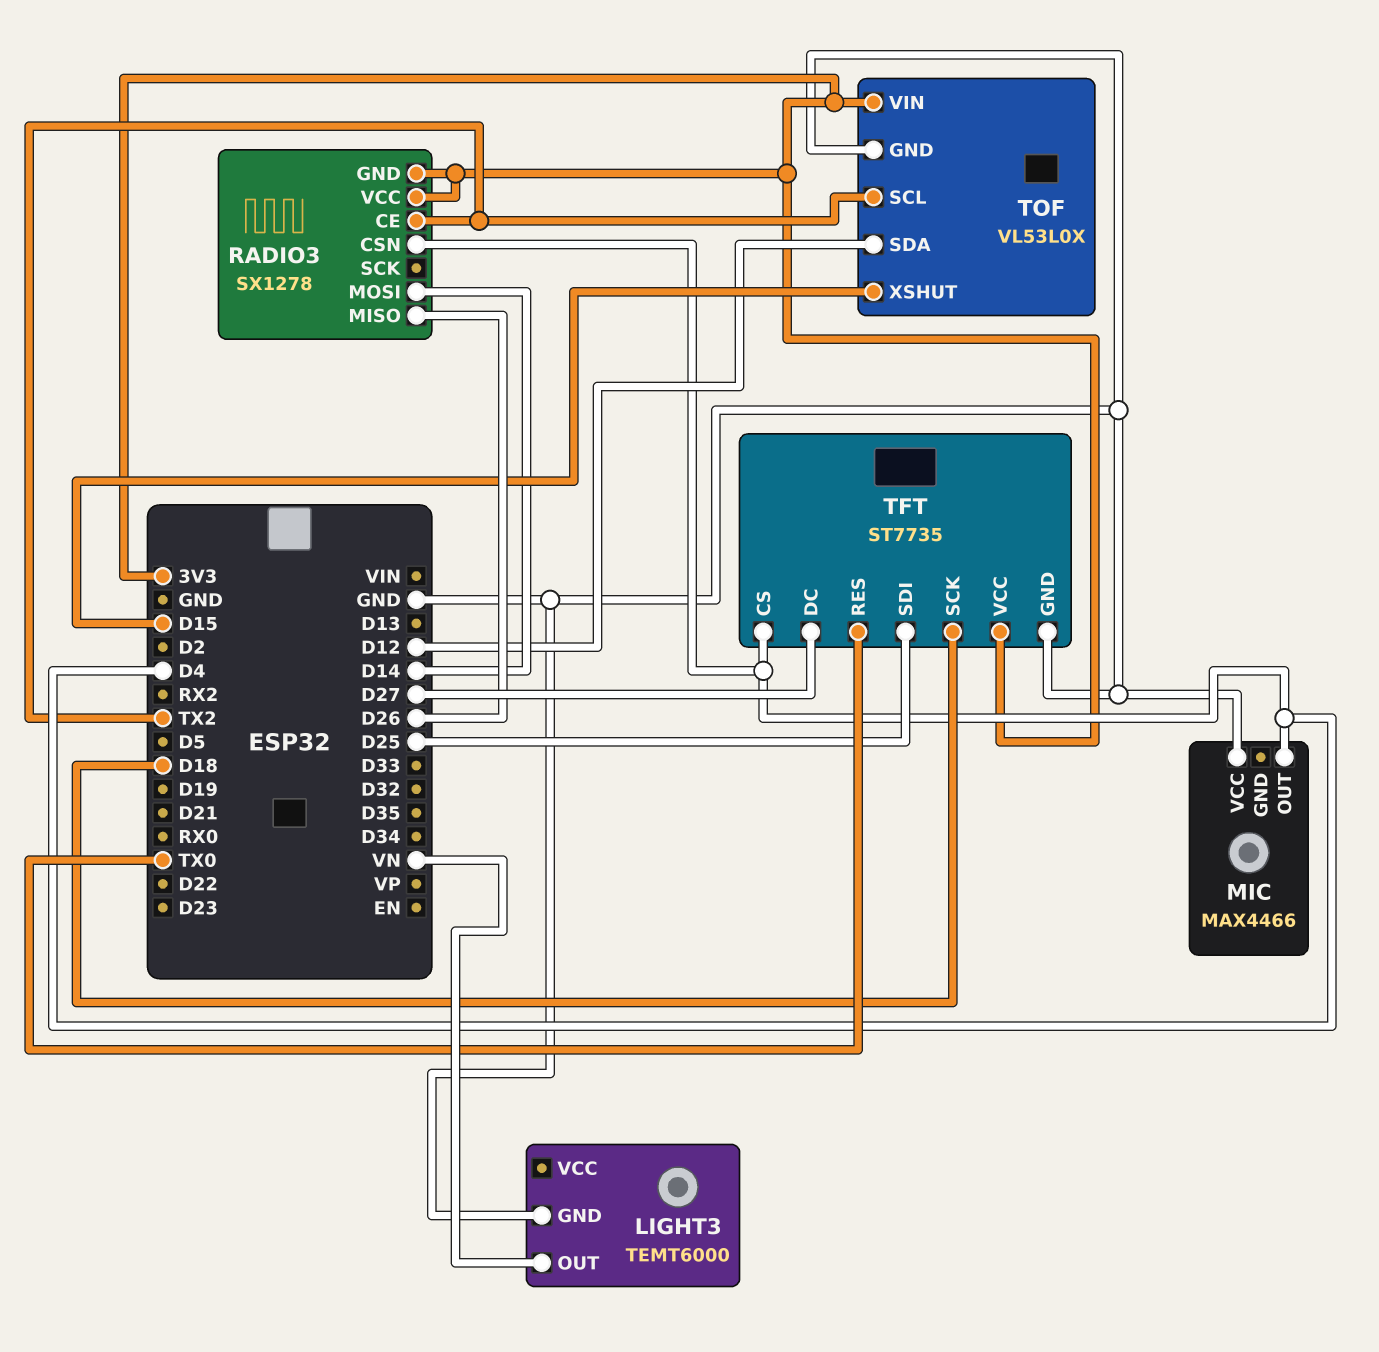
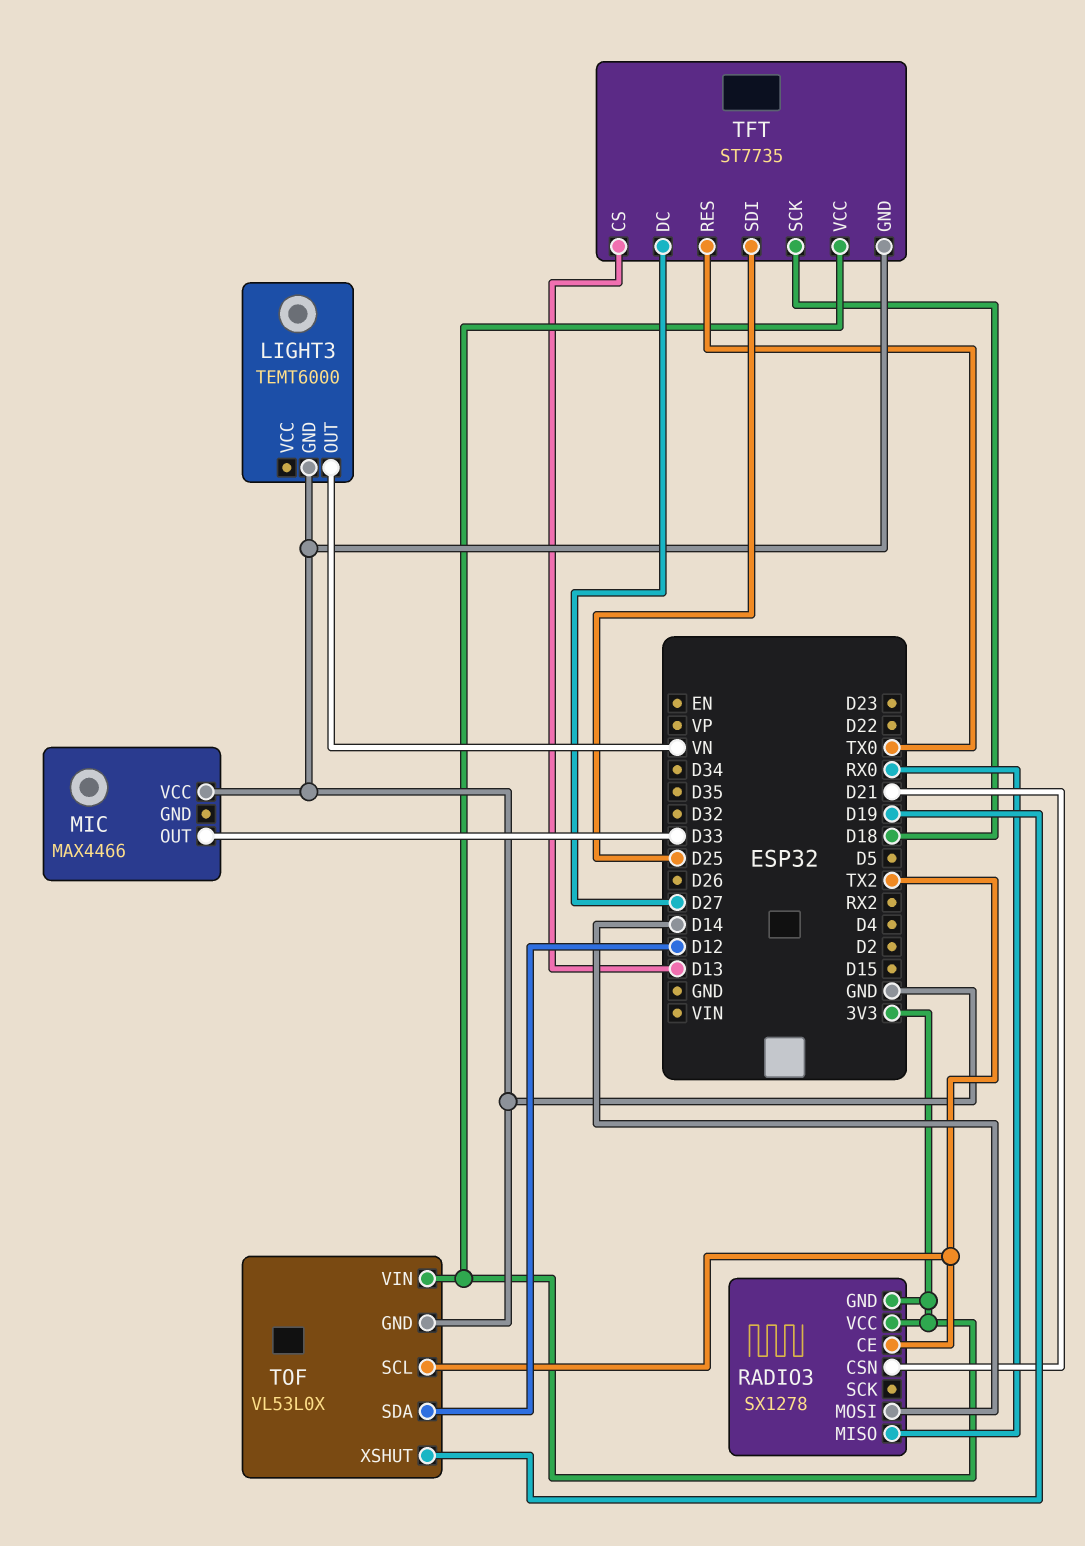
MIC pin OUT: D4 -> D33
RADIO3 pin CSN: D4 -> D21
RADIO3 pin MISO: D26 -> RX0
TFT pin CS: D4 -> D13
TOF pin XSHUT: D15 -> D19

